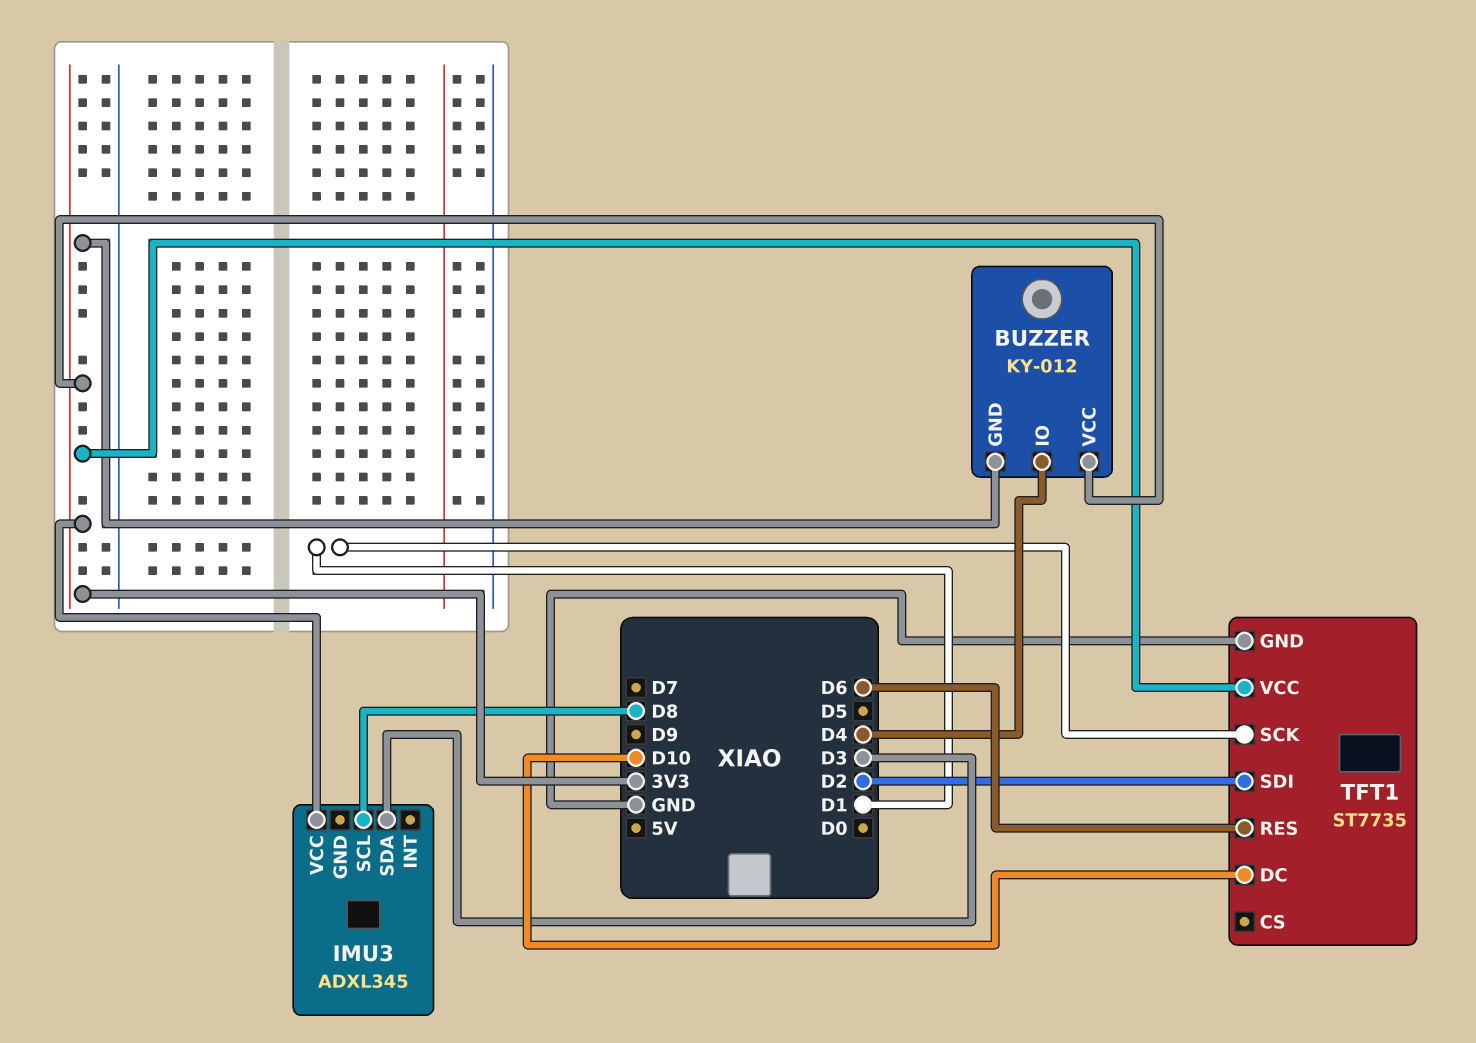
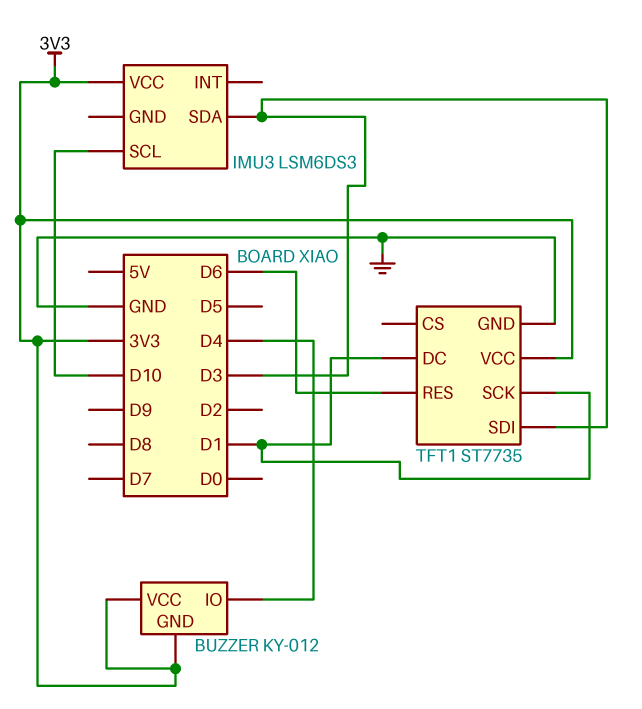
IMU3: ADXL345 -> LSM6DS3
IMU3 pin SCL: D8 -> D10
TFT1 pin DC: D10 -> D1
TFT1 pin SDI: D2 -> D3

